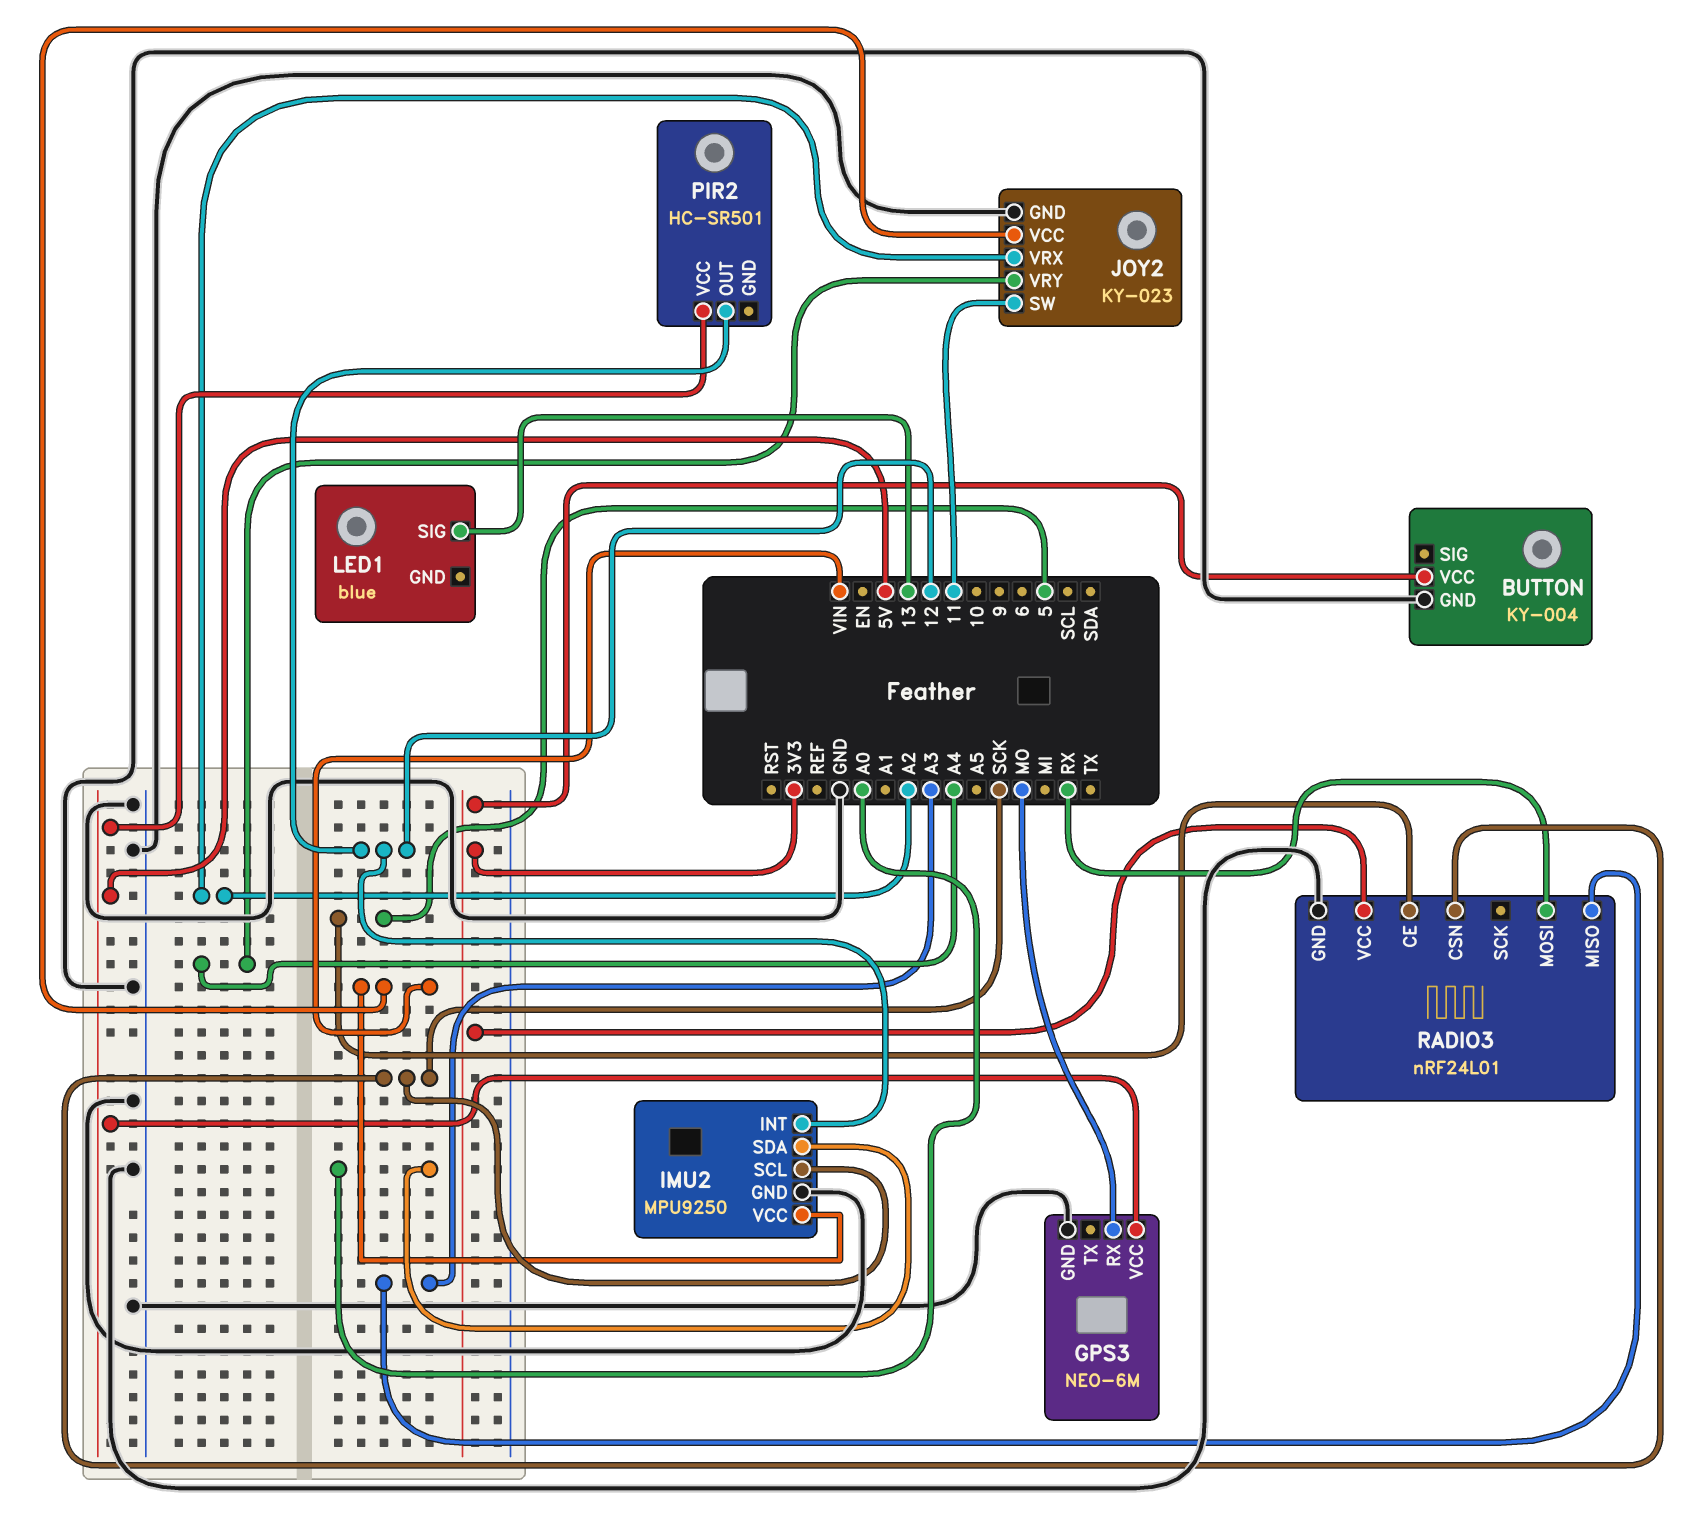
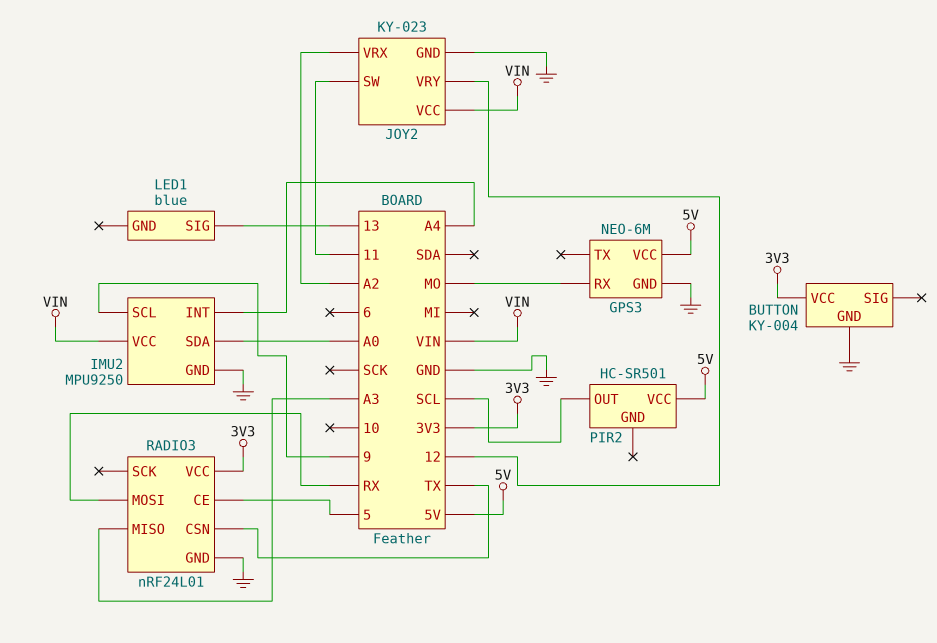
IMU2 pin INT: 12 -> A4
IMU2 pin SCL: SCK -> 9
JOY2 pin VRY: A4 -> 12
PIR2 pin OUT: 12 -> SCL
RADIO3 pin CSN: SCK -> TX

